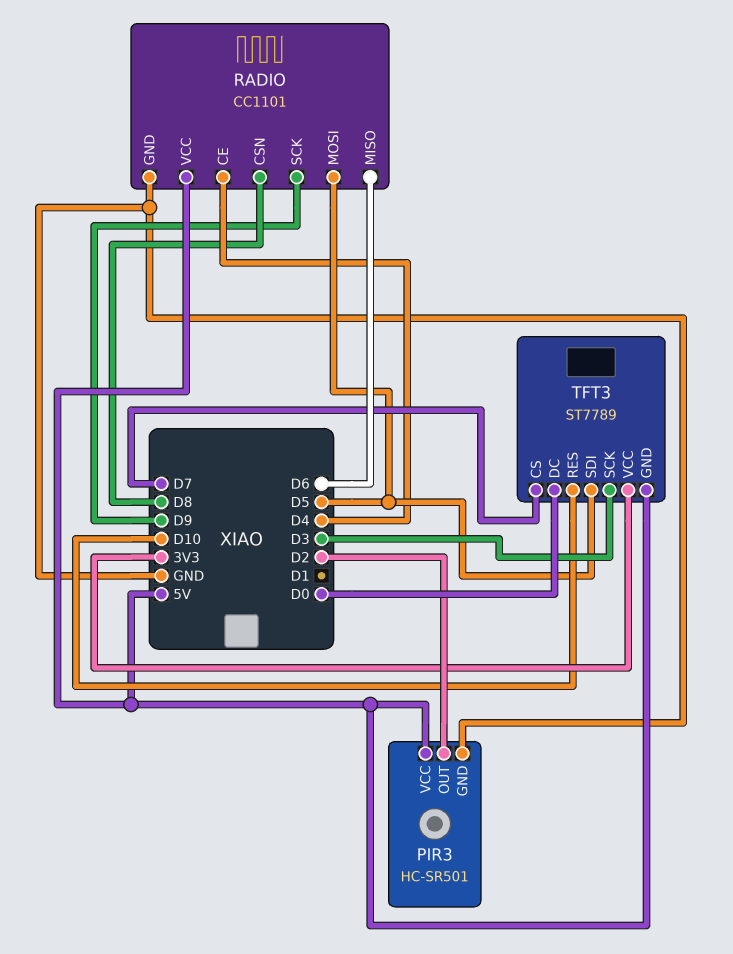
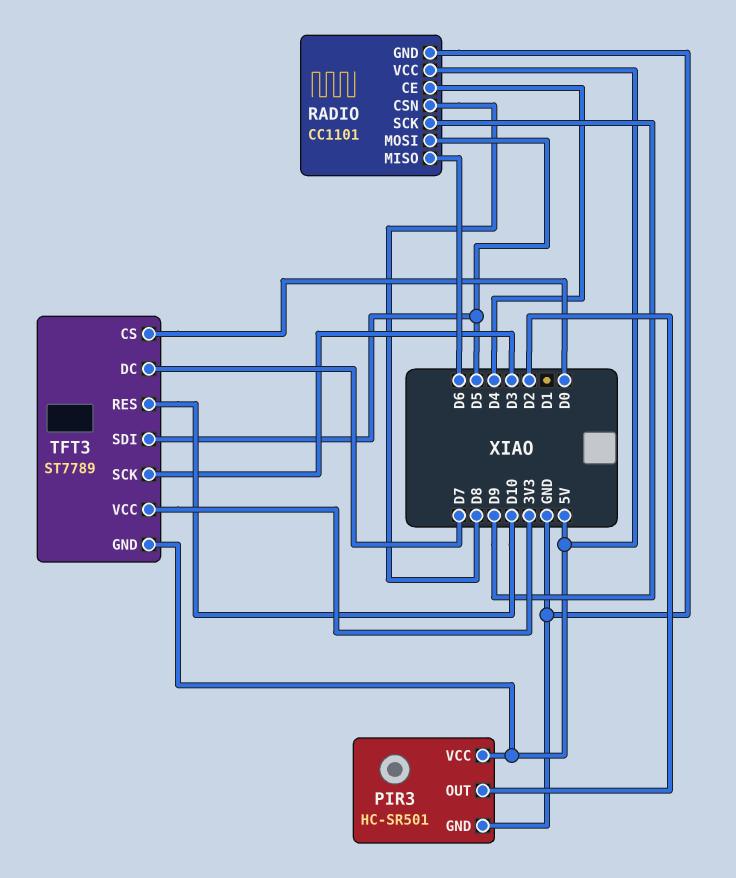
TFT3 pin CS: D7 -> D0
TFT3 pin DC: D0 -> D7

